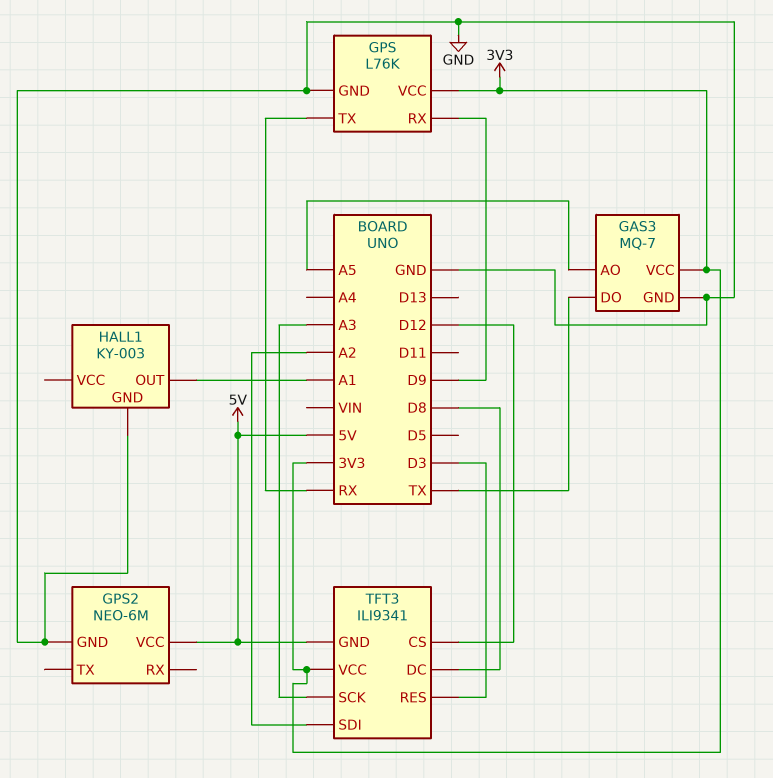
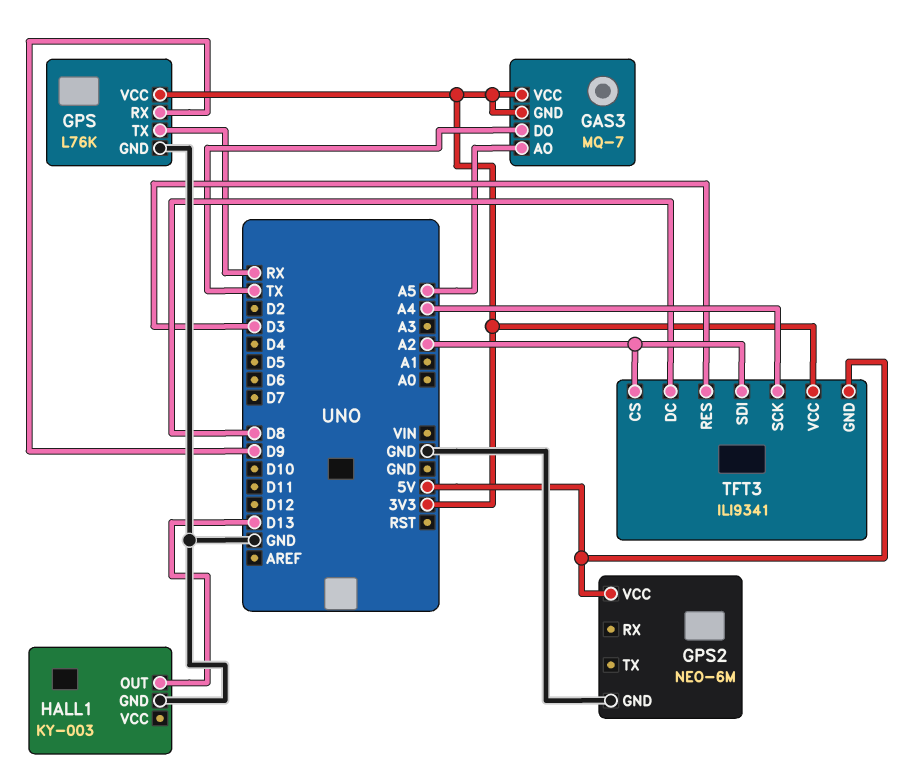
GAS3 pin GND: GND -> 3V3
HALL1 pin OUT: A1 -> D13
TFT3 pin CS: D12 -> A2
TFT3 pin SCK: A3 -> A4

